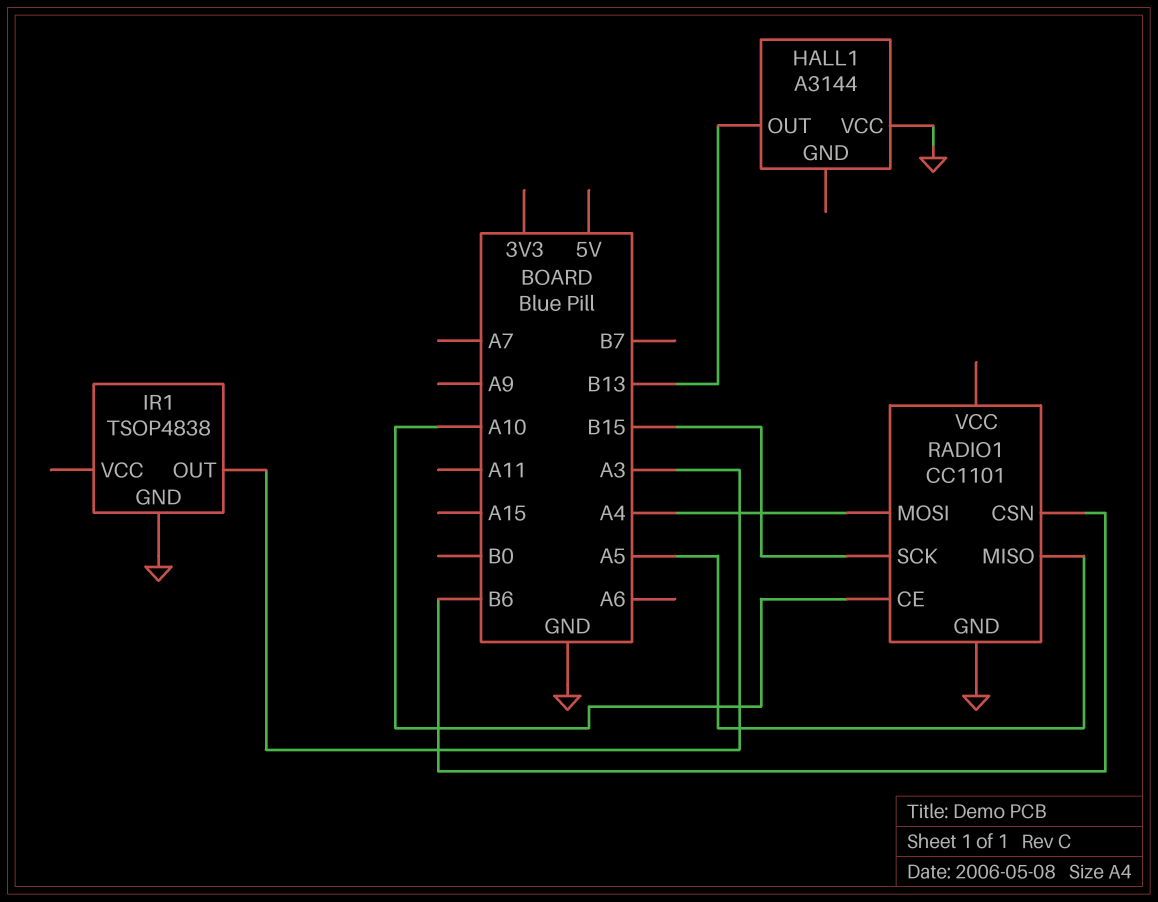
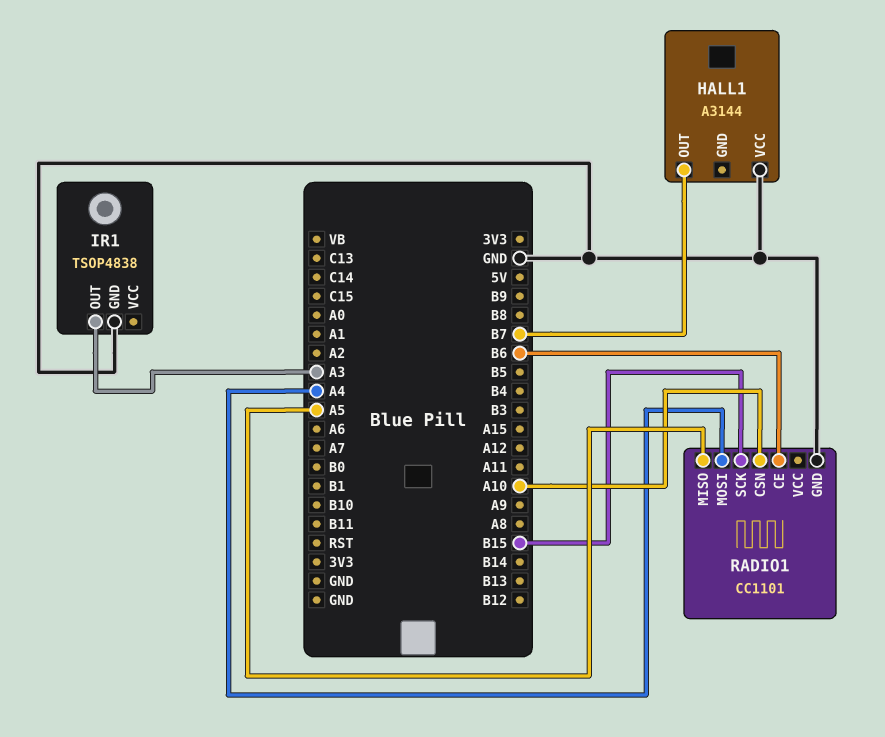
HALL1 pin OUT: B13 -> B7
RADIO1 pin CE: A10 -> B6
RADIO1 pin CSN: B6 -> A10

